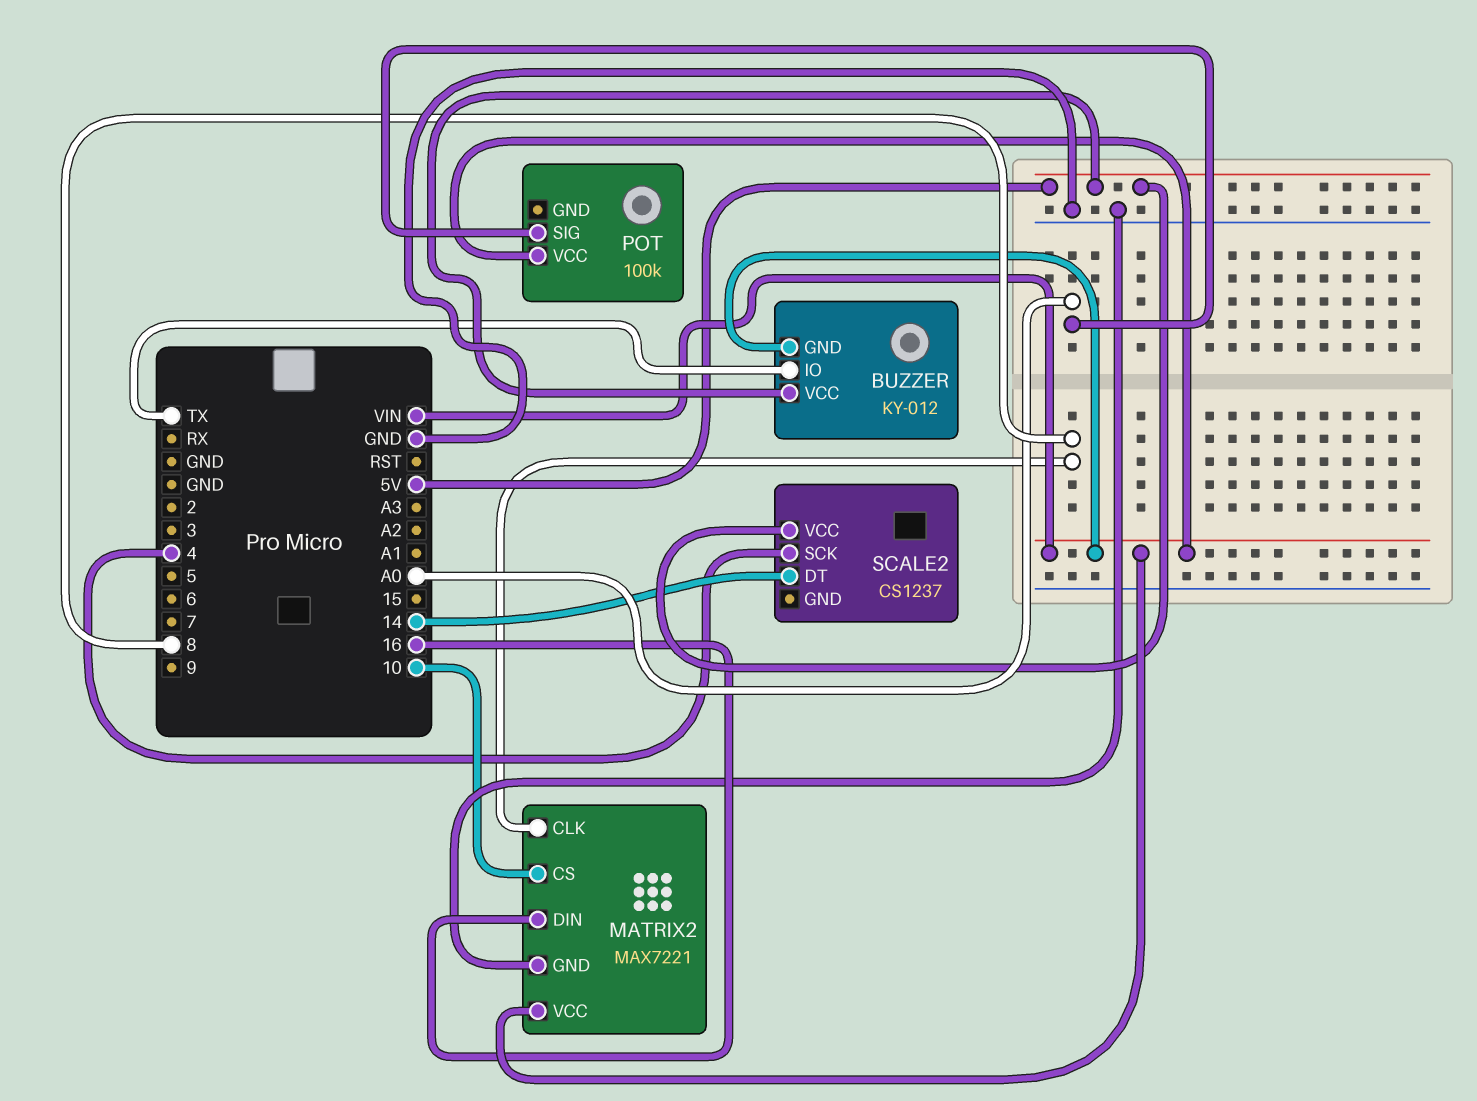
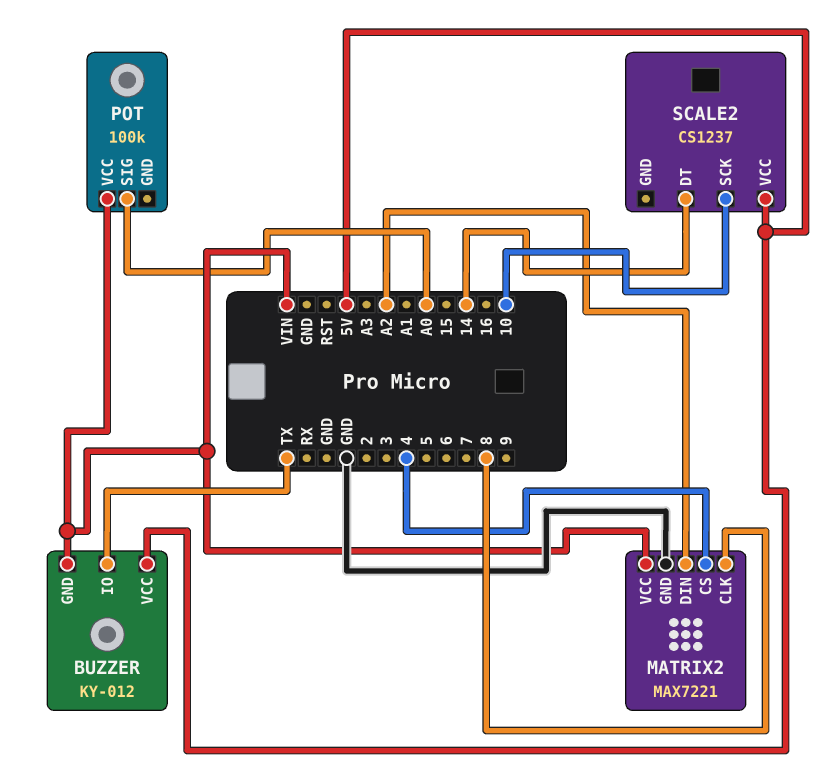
MATRIX2 pin CS: 10 -> 4
MATRIX2 pin DIN: 16 -> A2
SCALE2 pin SCK: 4 -> 10

